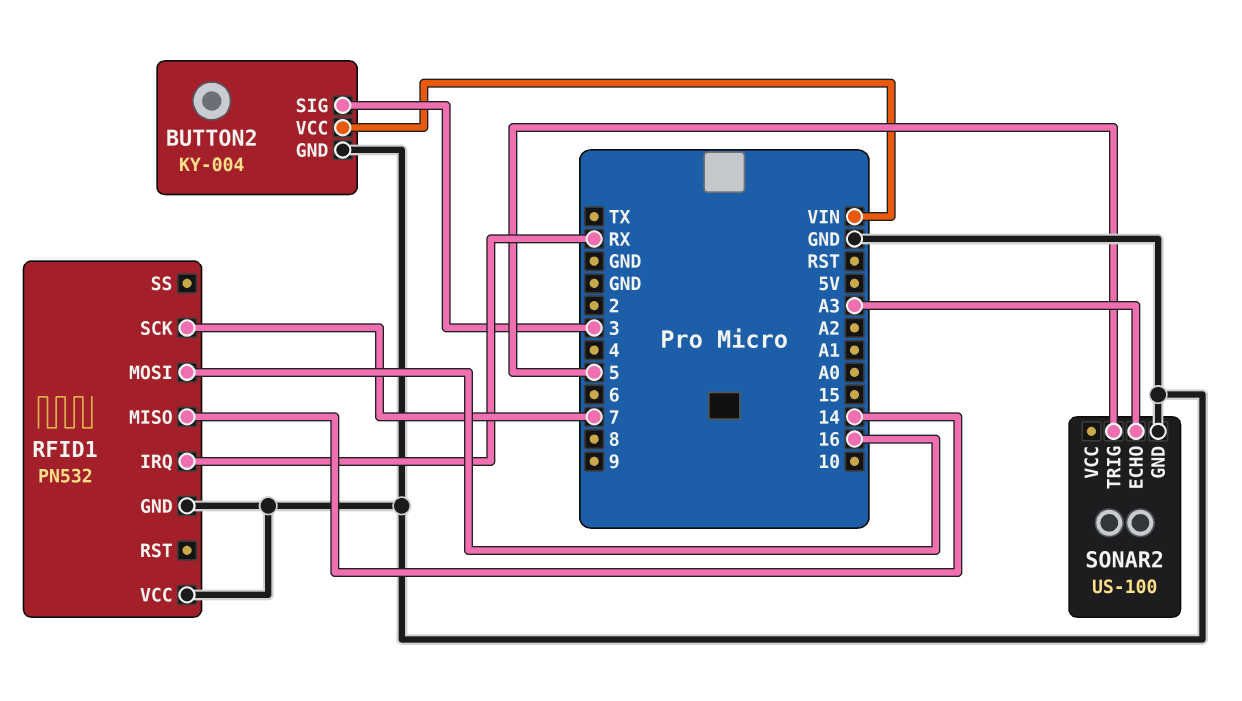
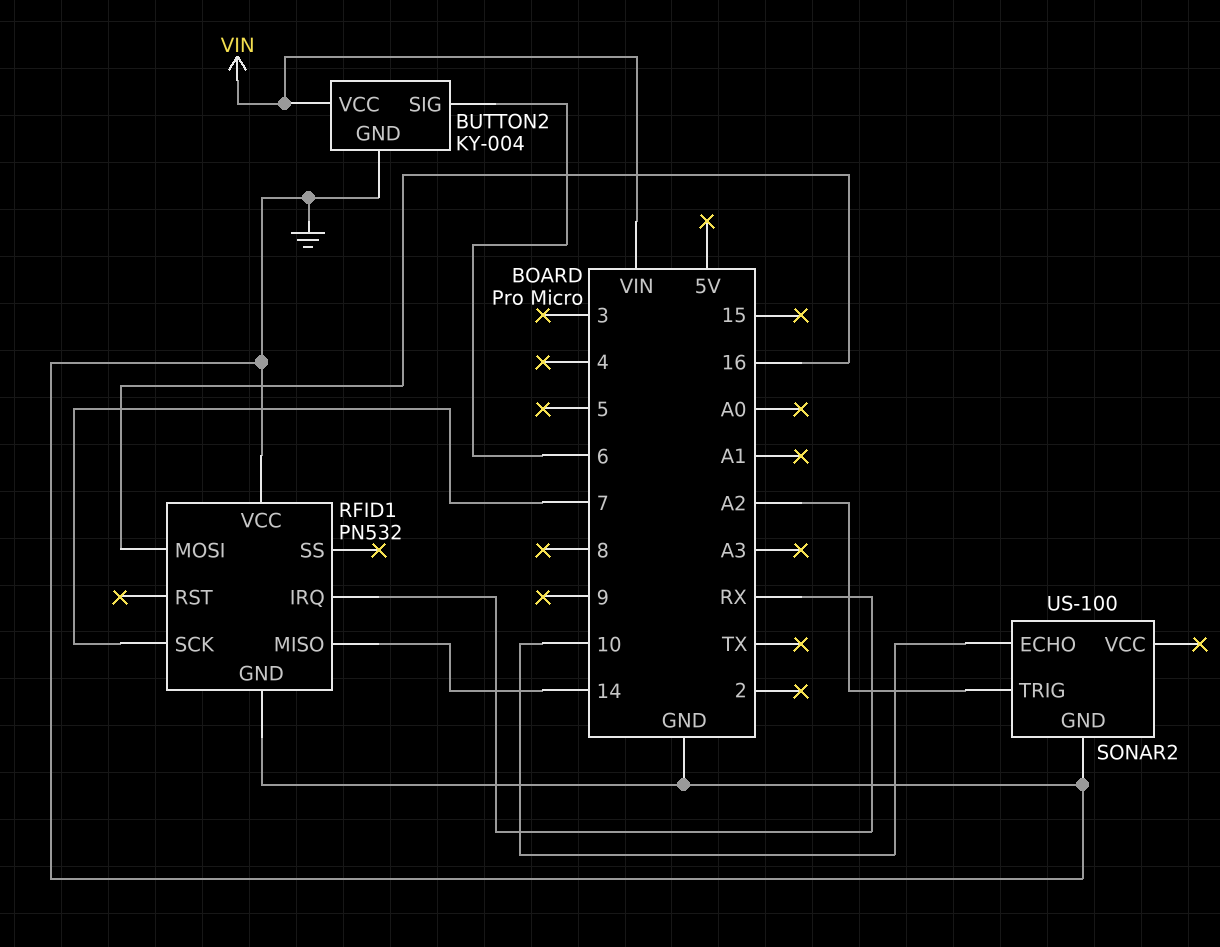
BUTTON2 pin SIG: 3 -> 6
SONAR2 pin ECHO: A3 -> 10
SONAR2 pin TRIG: 5 -> A2

